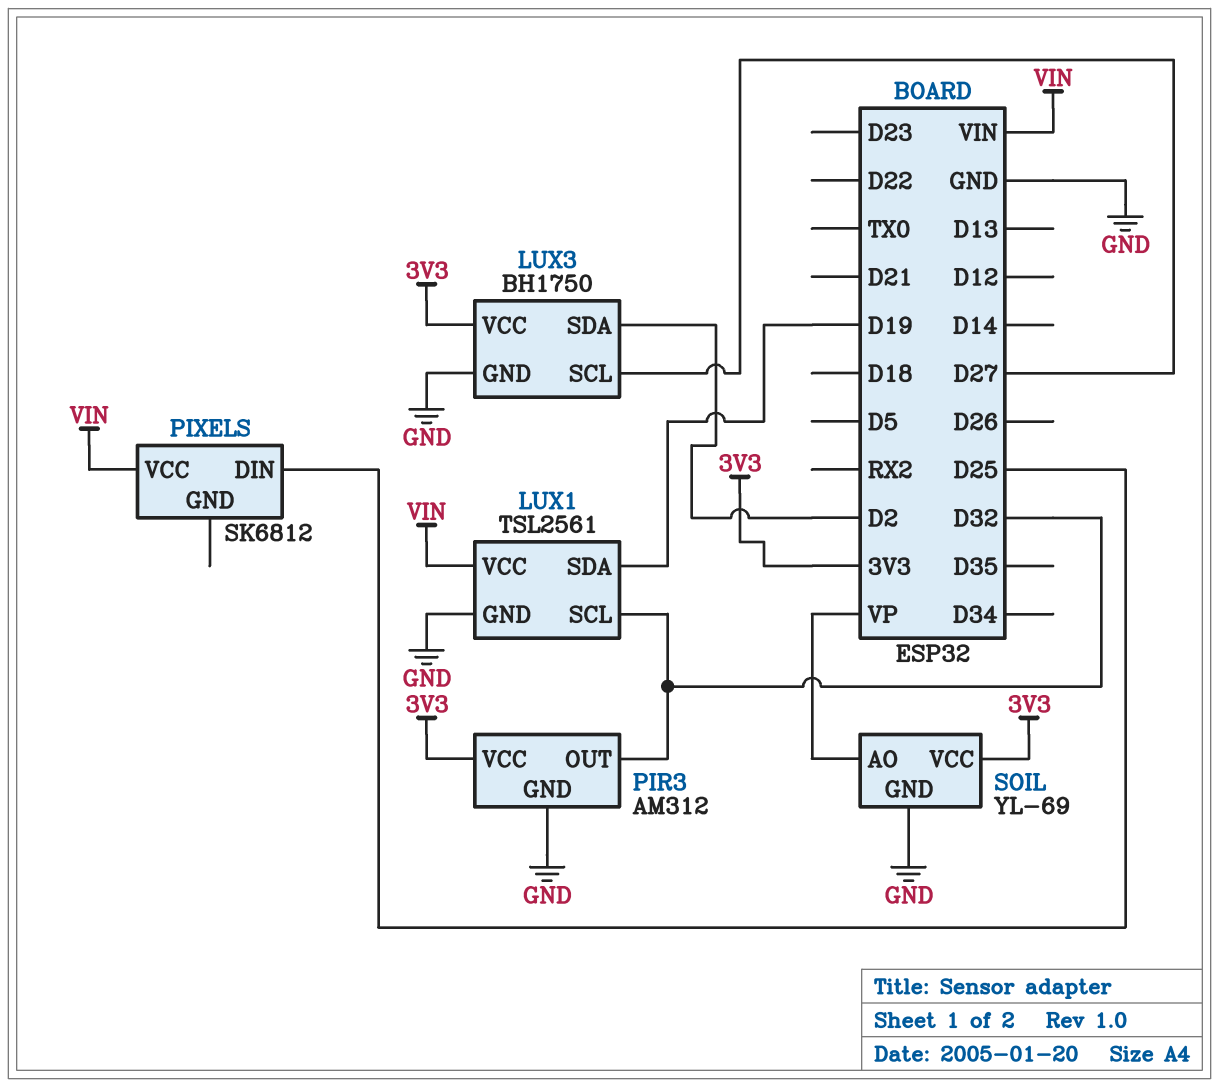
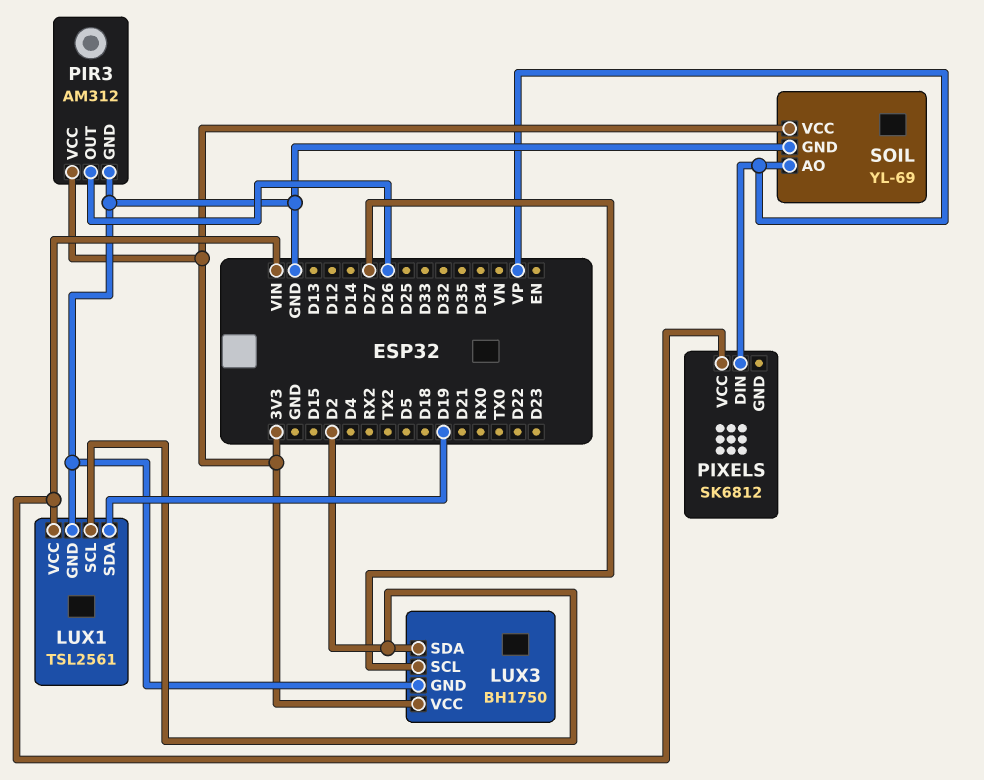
LUX1 pin SCL: D32 -> D2
PIR3 pin OUT: D32 -> D26
PIXELS pin DIN: D25 -> VP

